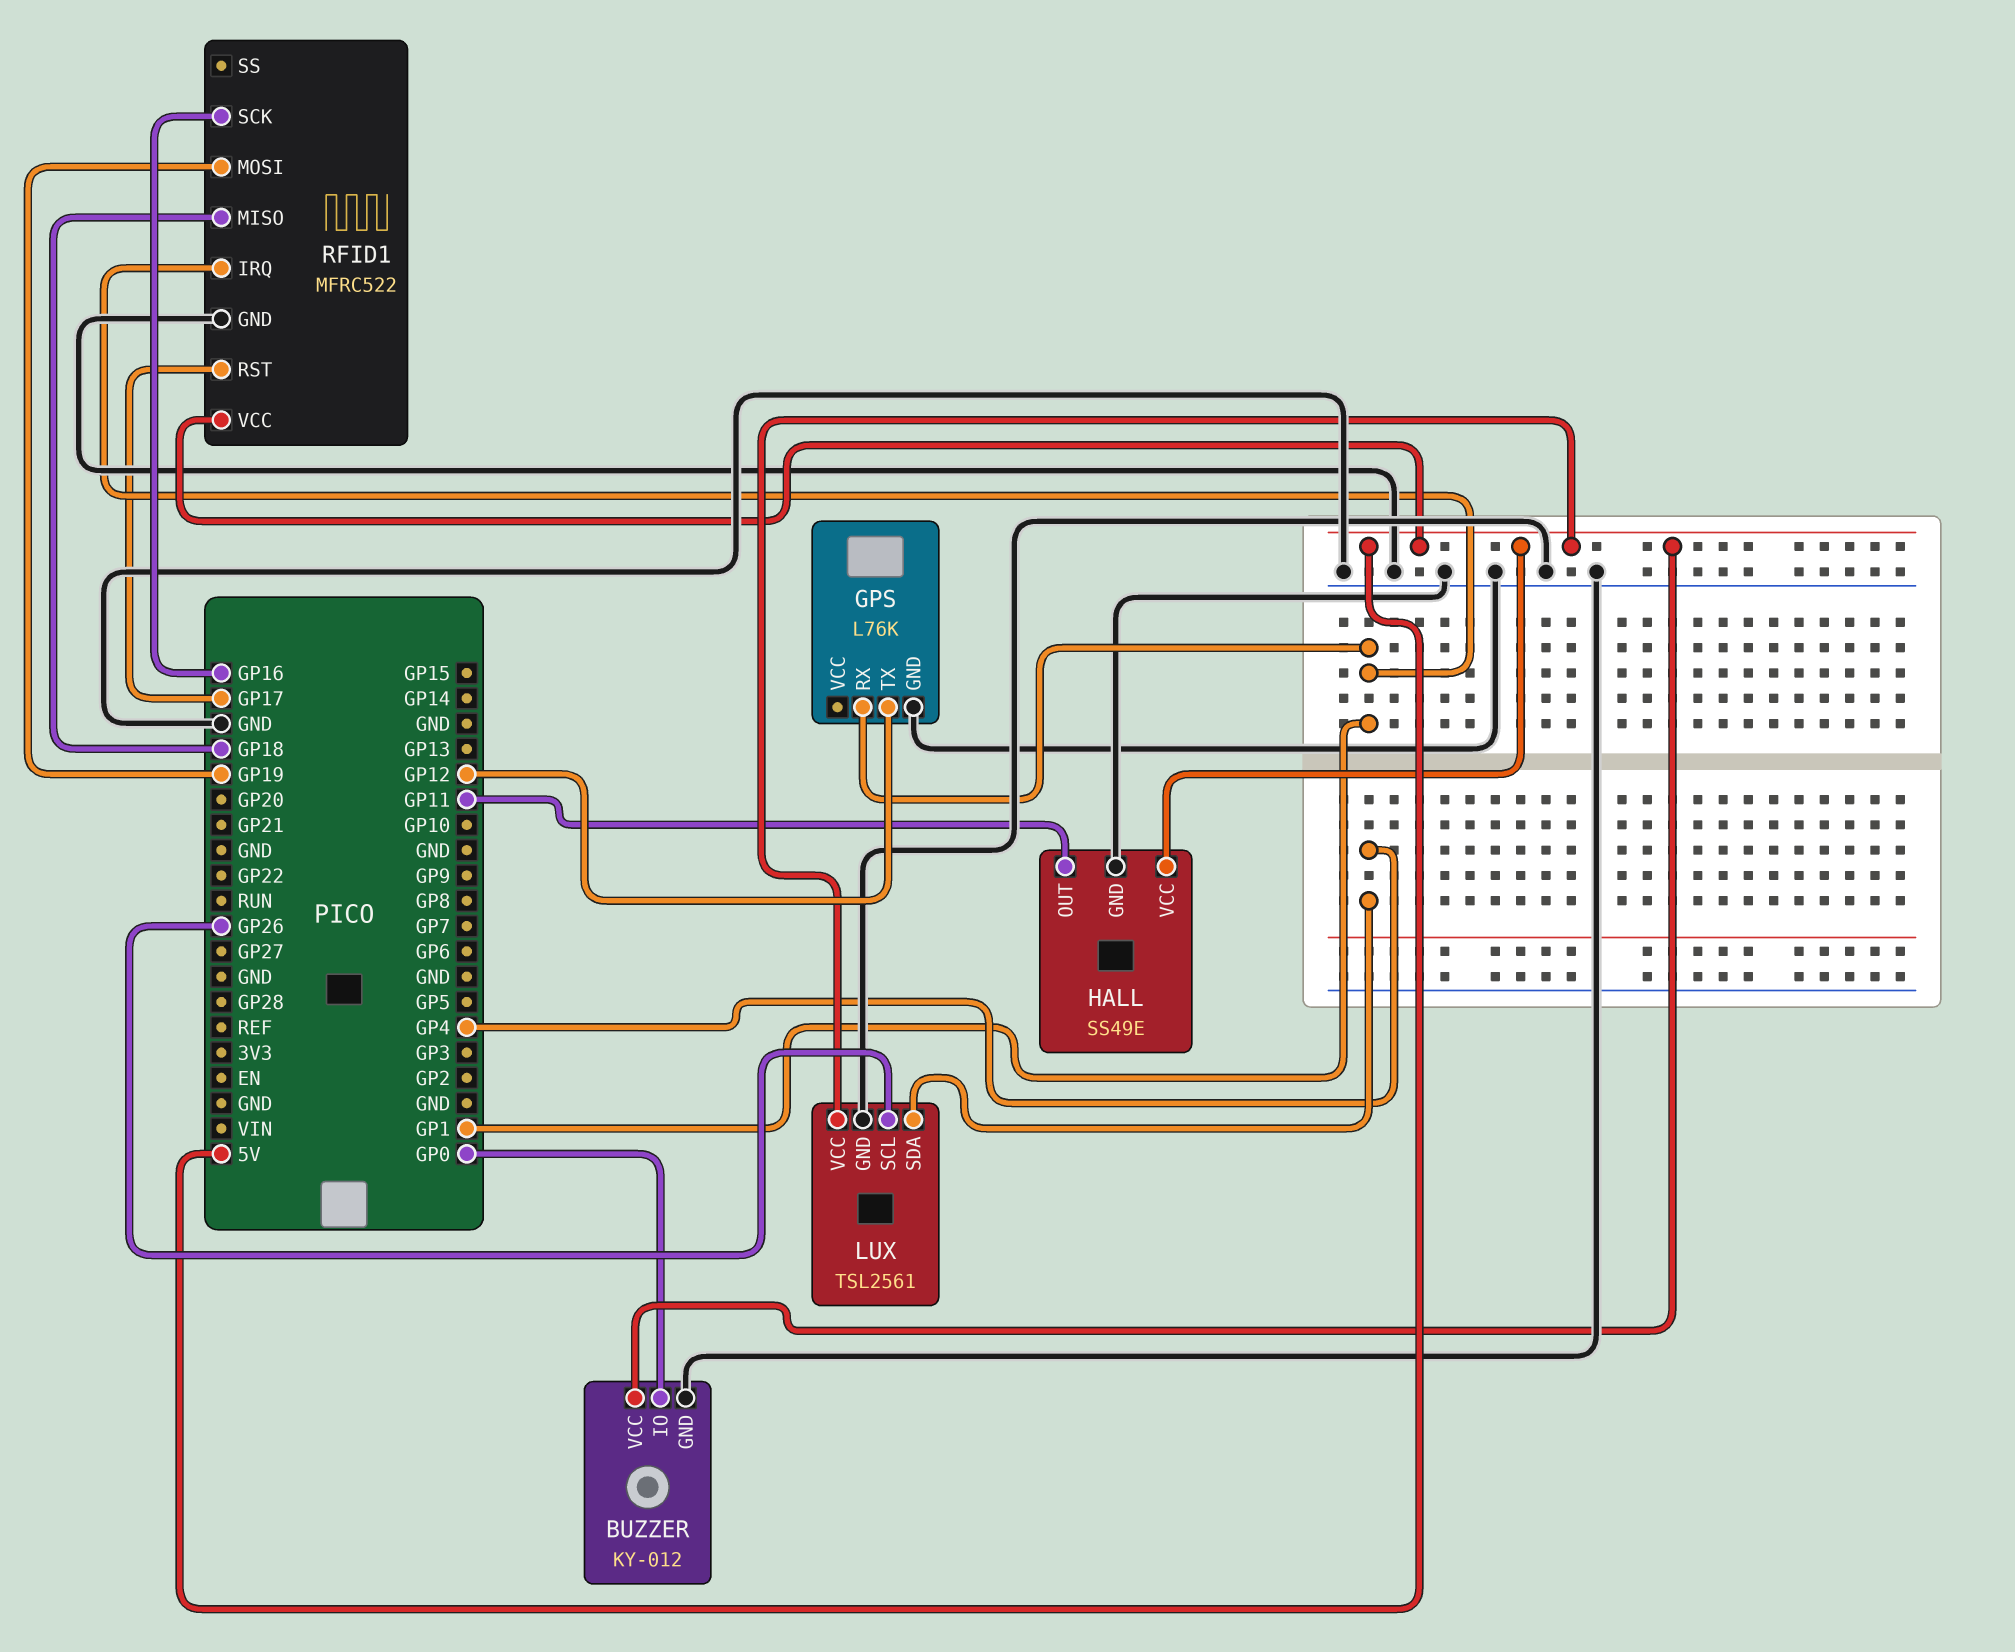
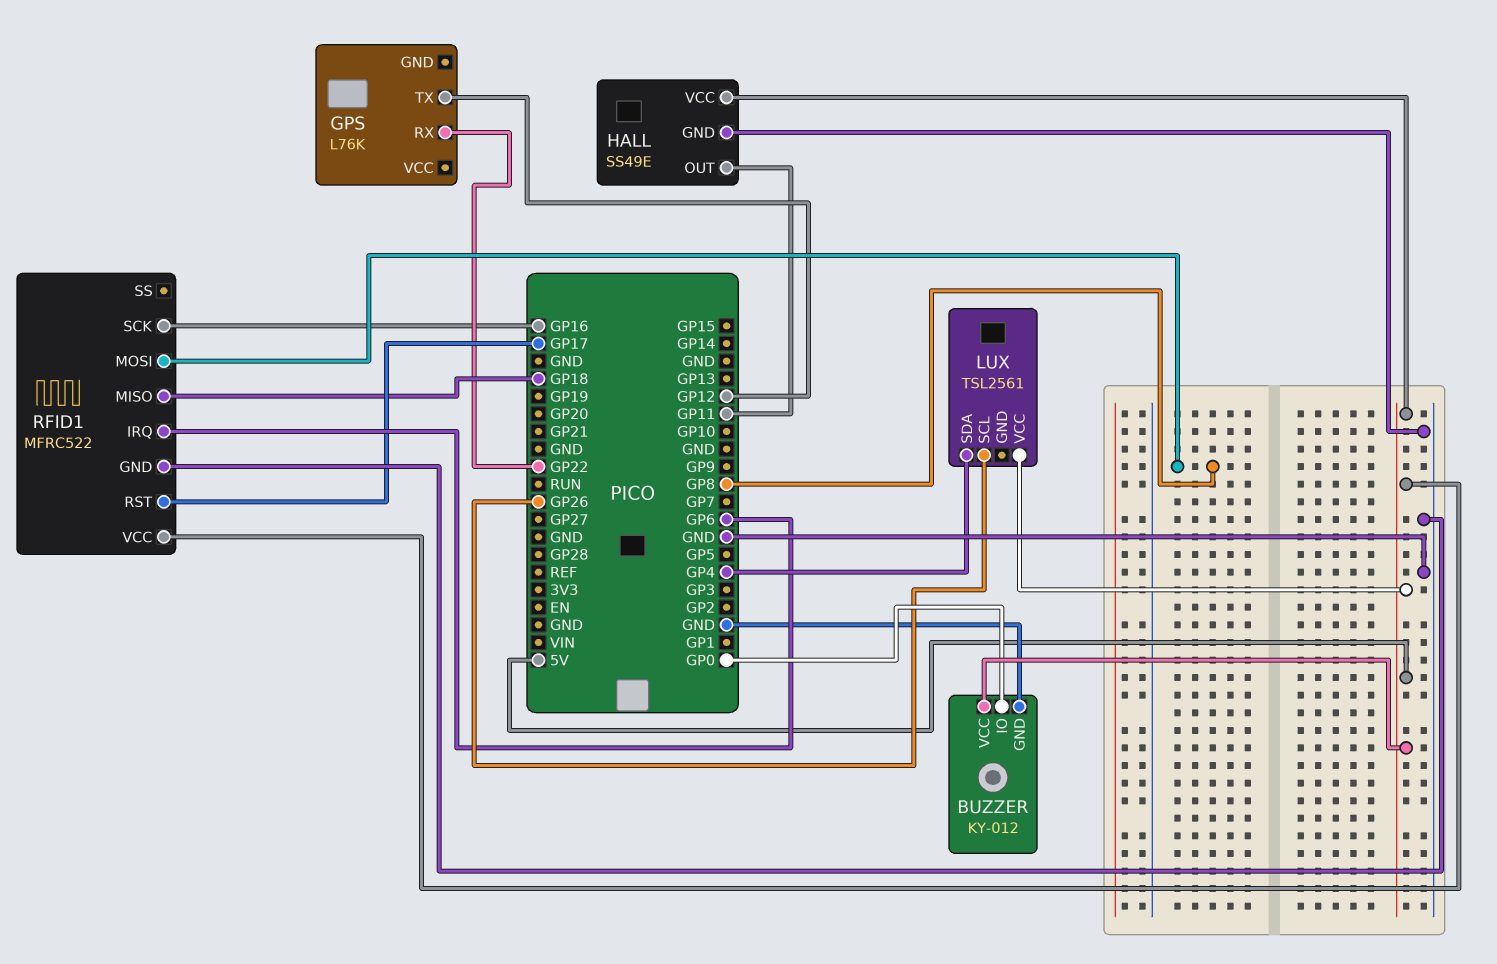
GPS pin GND: GND -> none
GPS pin RX: GP1 -> GP22
LUX pin GND: GND -> none
RFID1 pin IRQ: GP1 -> GP6
RFID1 pin MOSI: GP19 -> GP8

